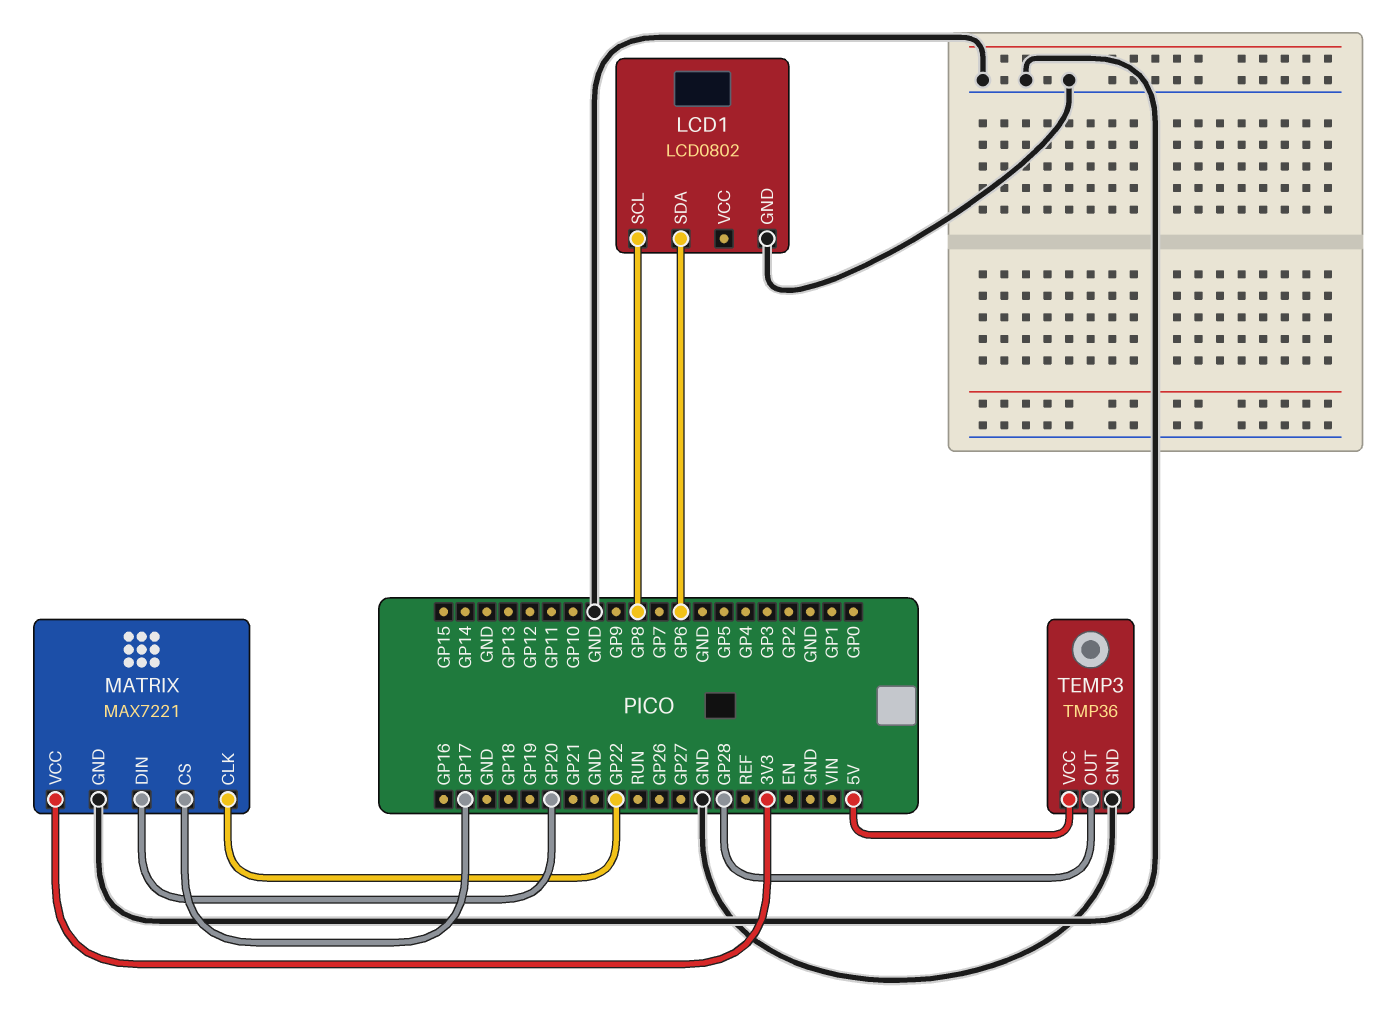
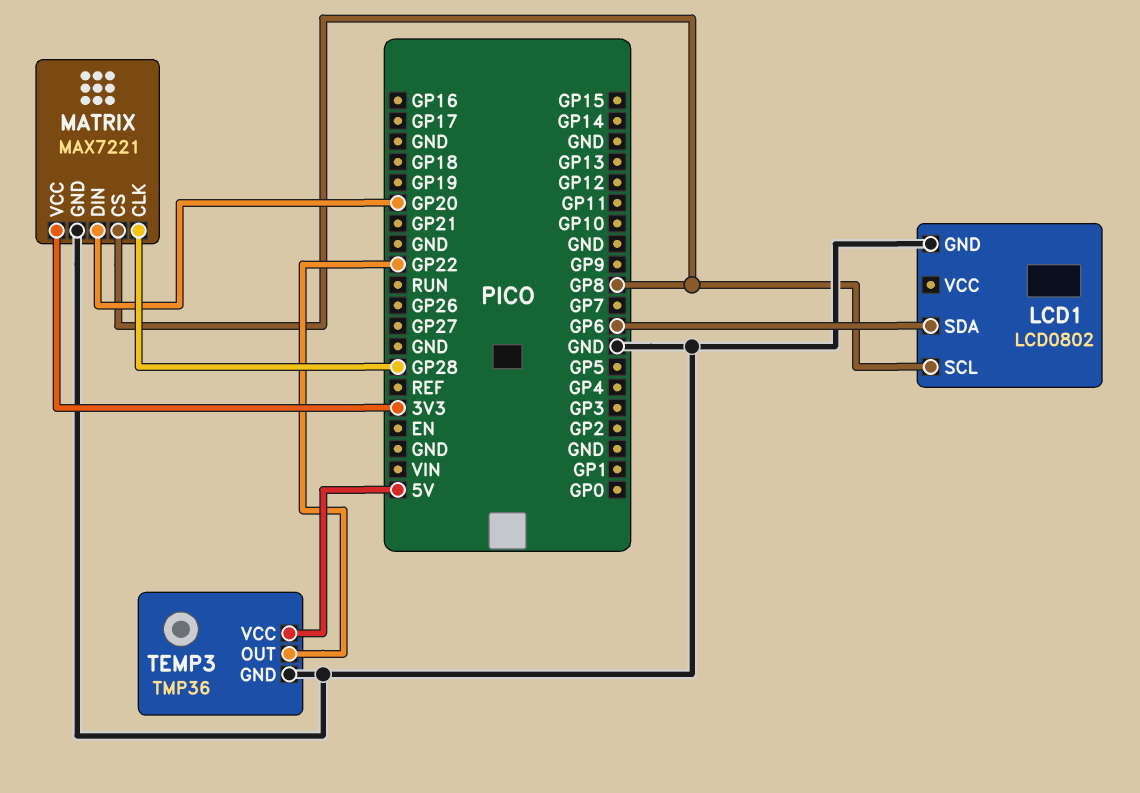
MATRIX pin CLK: GP22 -> GP28
MATRIX pin CS: GP17 -> GP8
TEMP3 pin OUT: GP28 -> GP22

